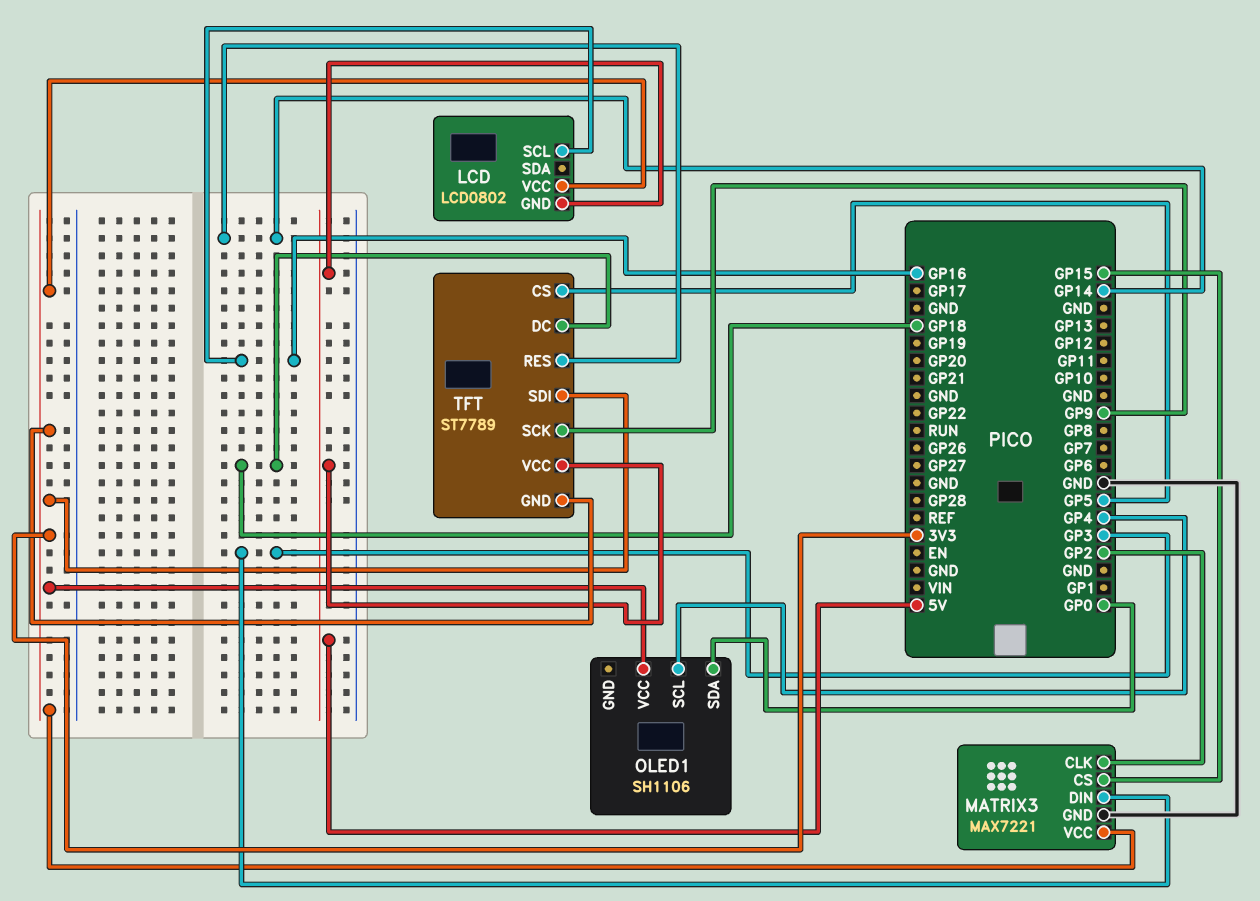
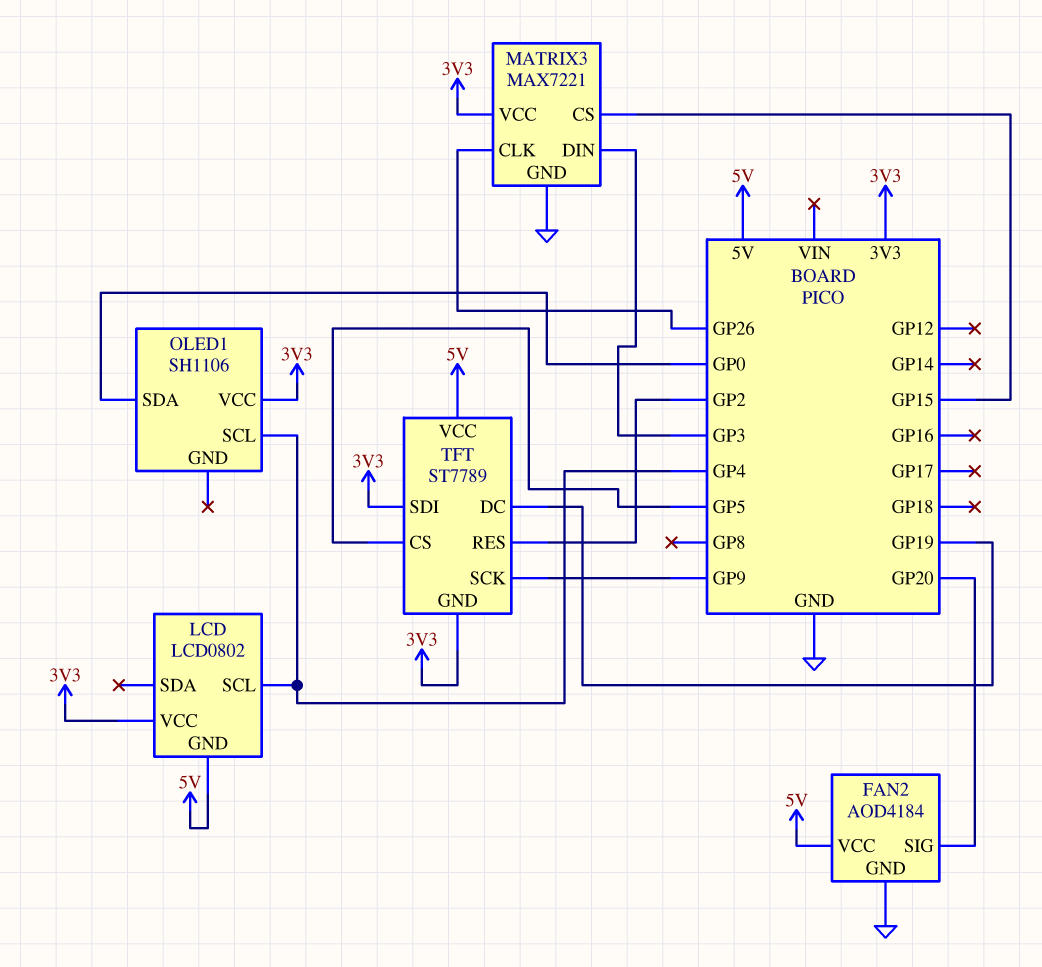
FAN2: none -> AOD4184
FAN2 pin GND: none -> GND
FAN2 pin SIG: none -> GP20
FAN2 pin VCC: none -> 5V
LCD pin SCL: GP16 -> GP4
MATRIX3 pin CLK: GP2 -> GP26
TFT pin DC: GP18 -> GP19
TFT pin RES: GP14 -> GP2

